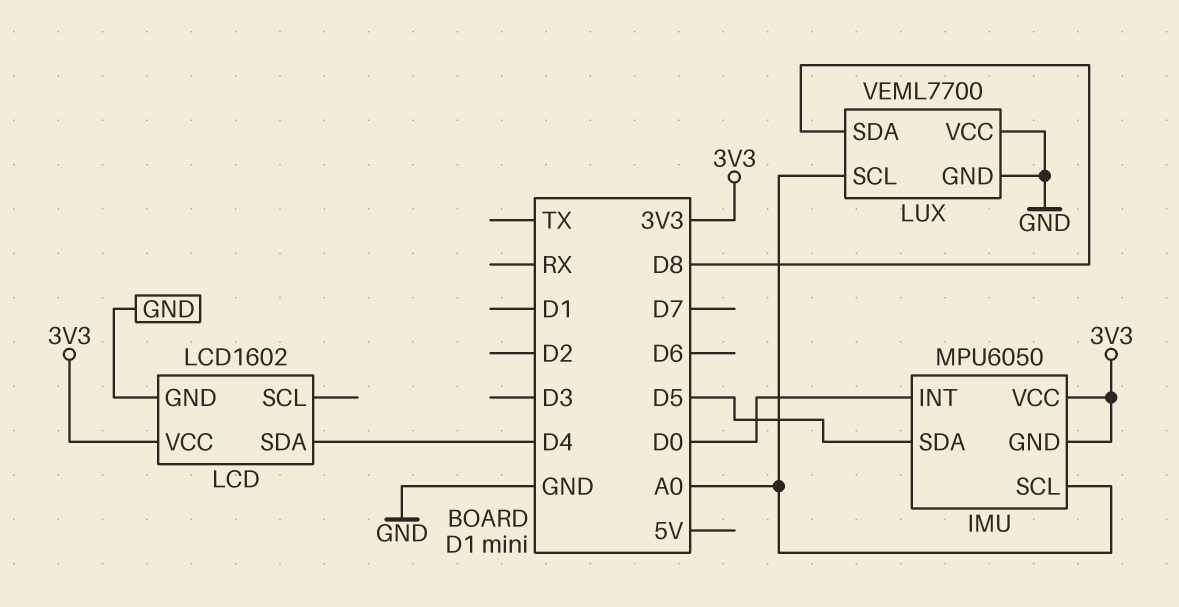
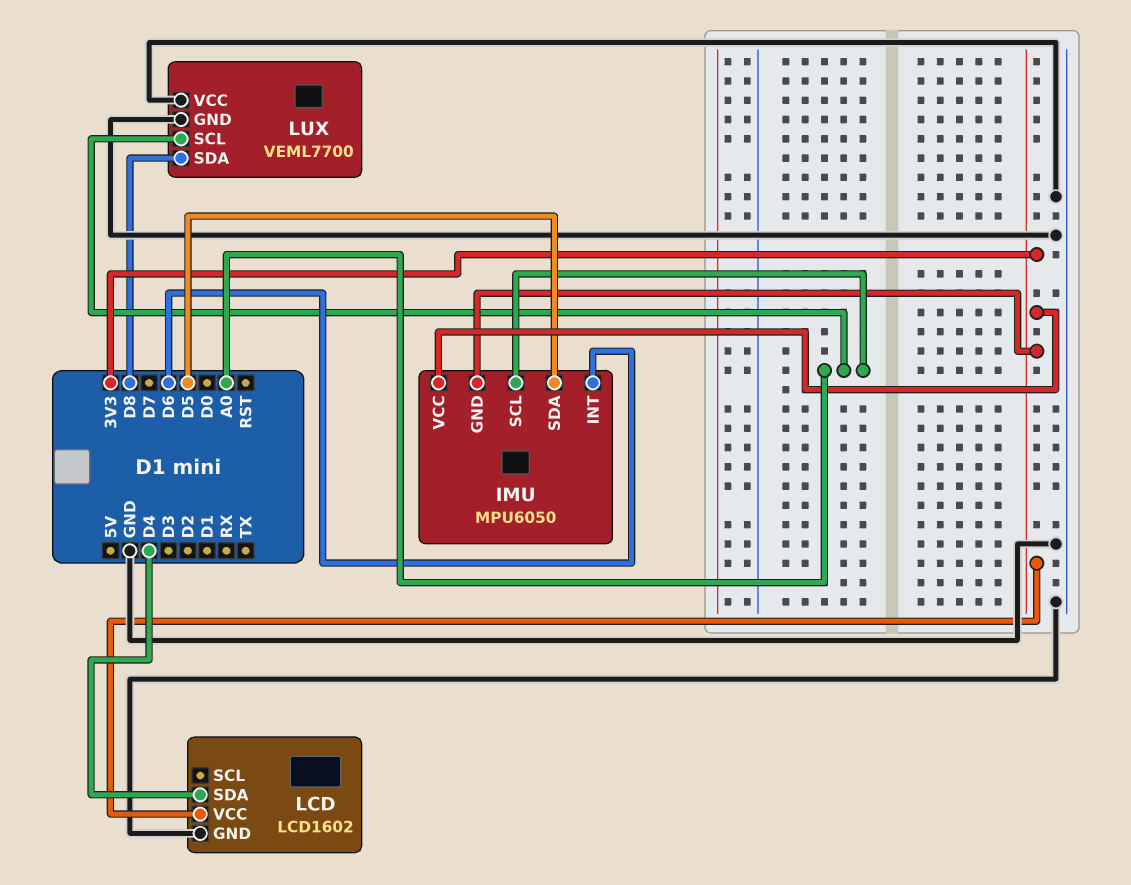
IMU pin INT: D0 -> D6

